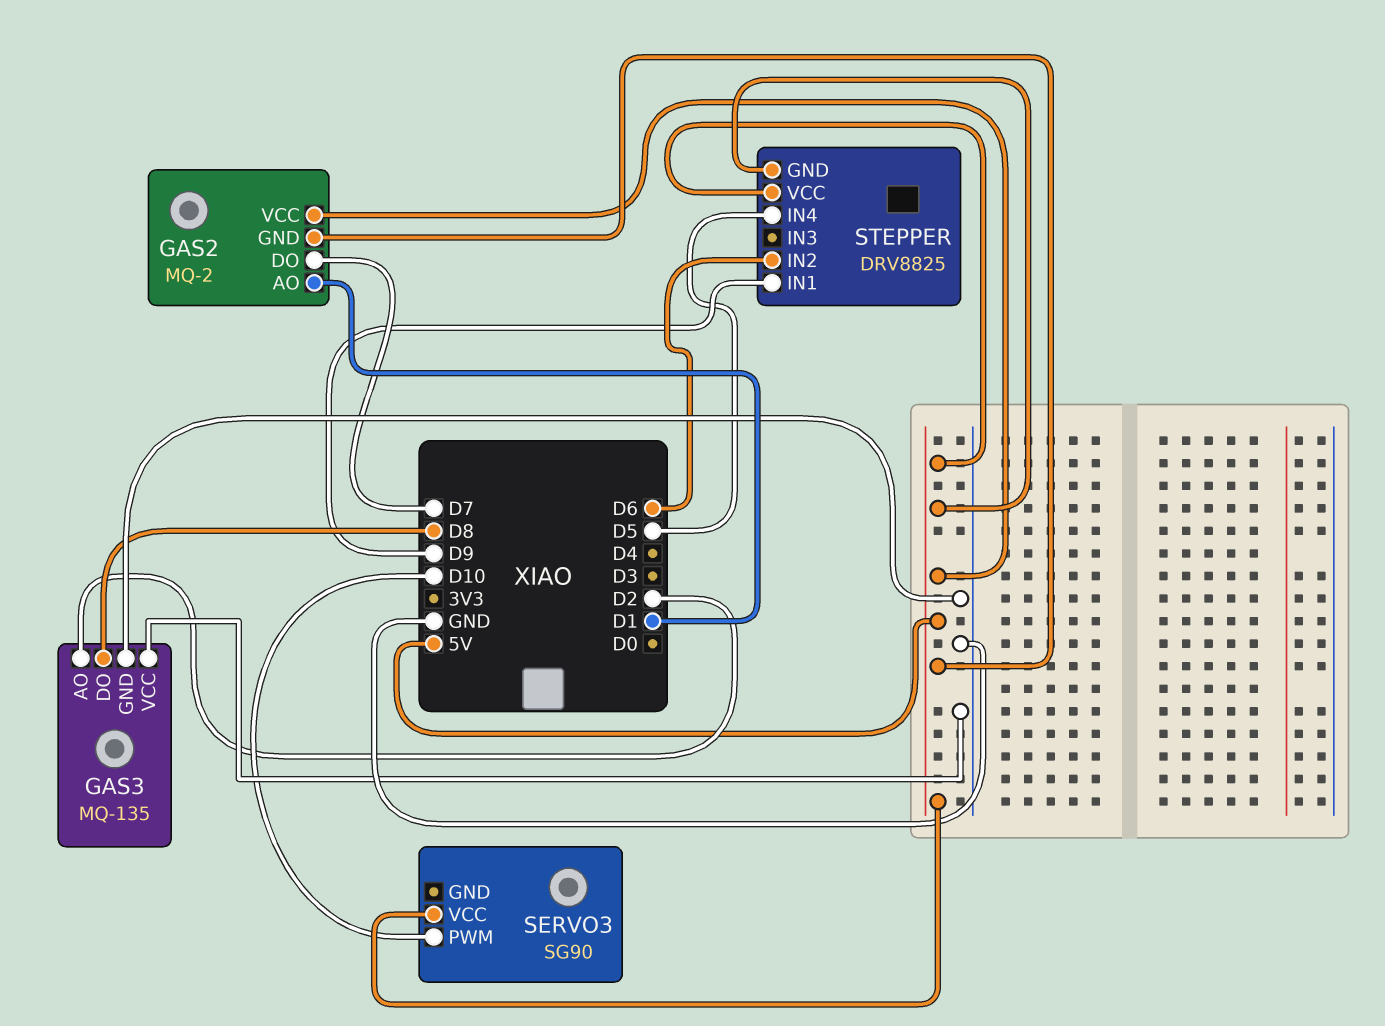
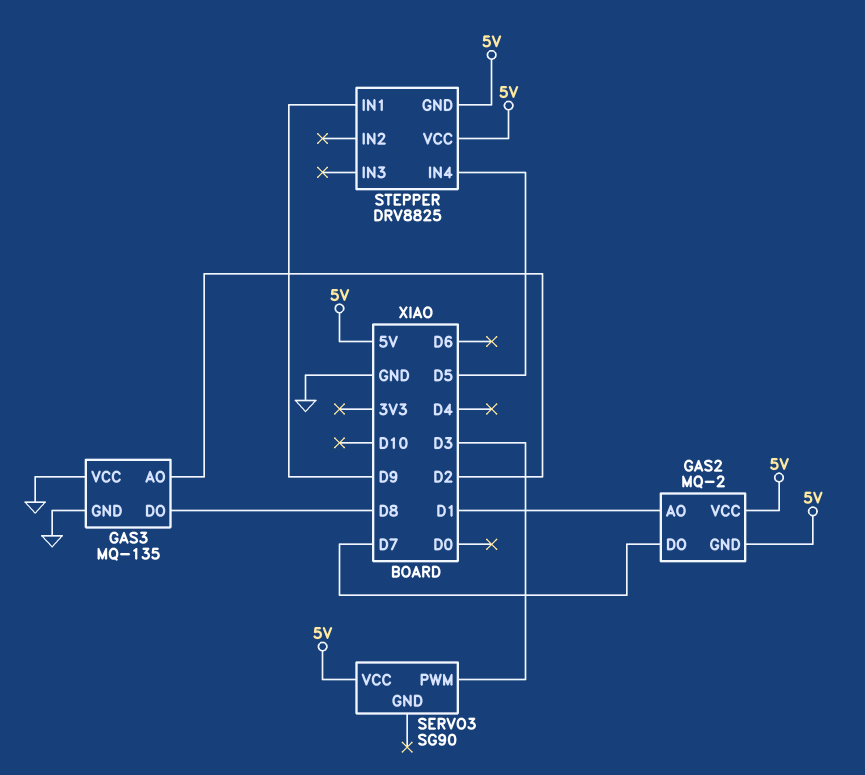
SERVO3 pin PWM: D10 -> D3
STEPPER pin IN2: D6 -> none

